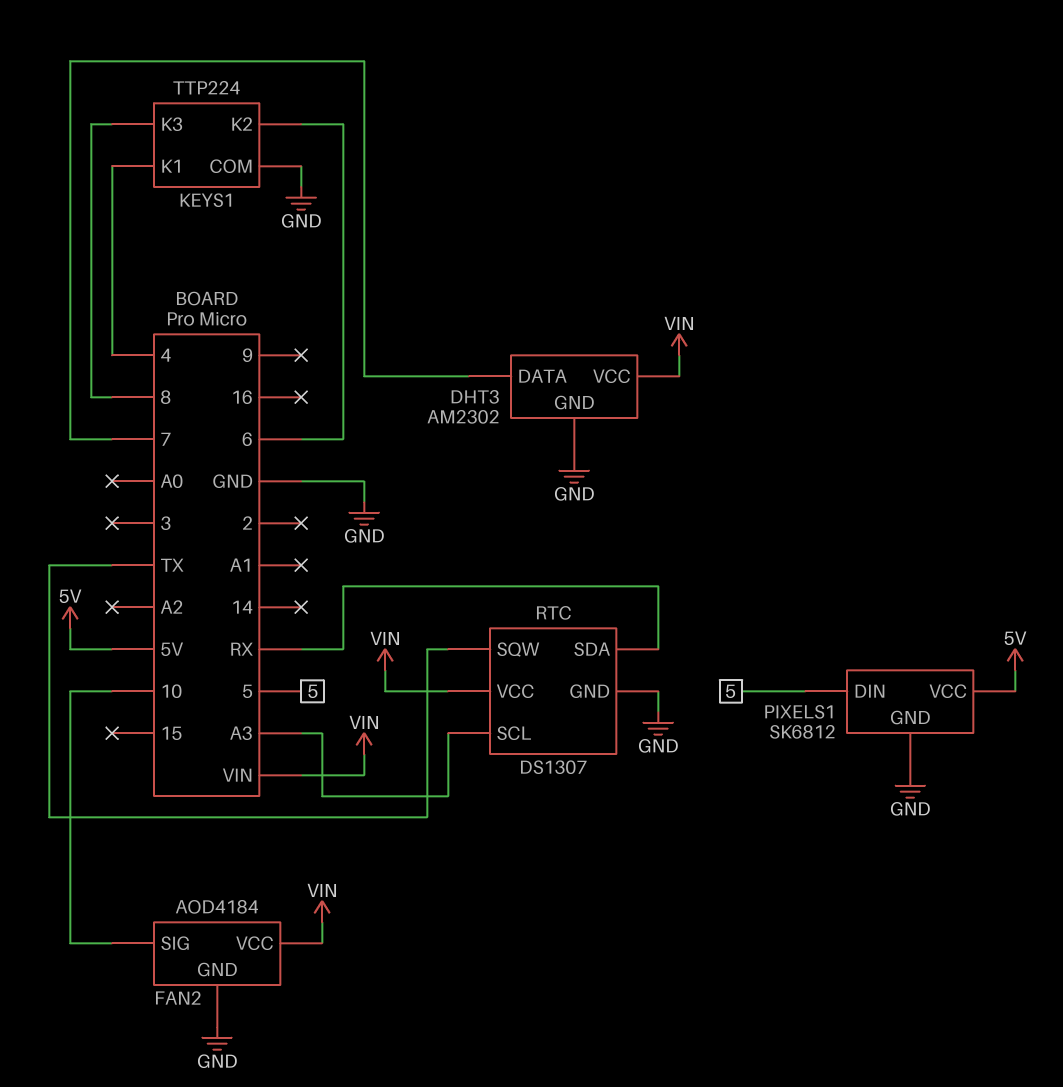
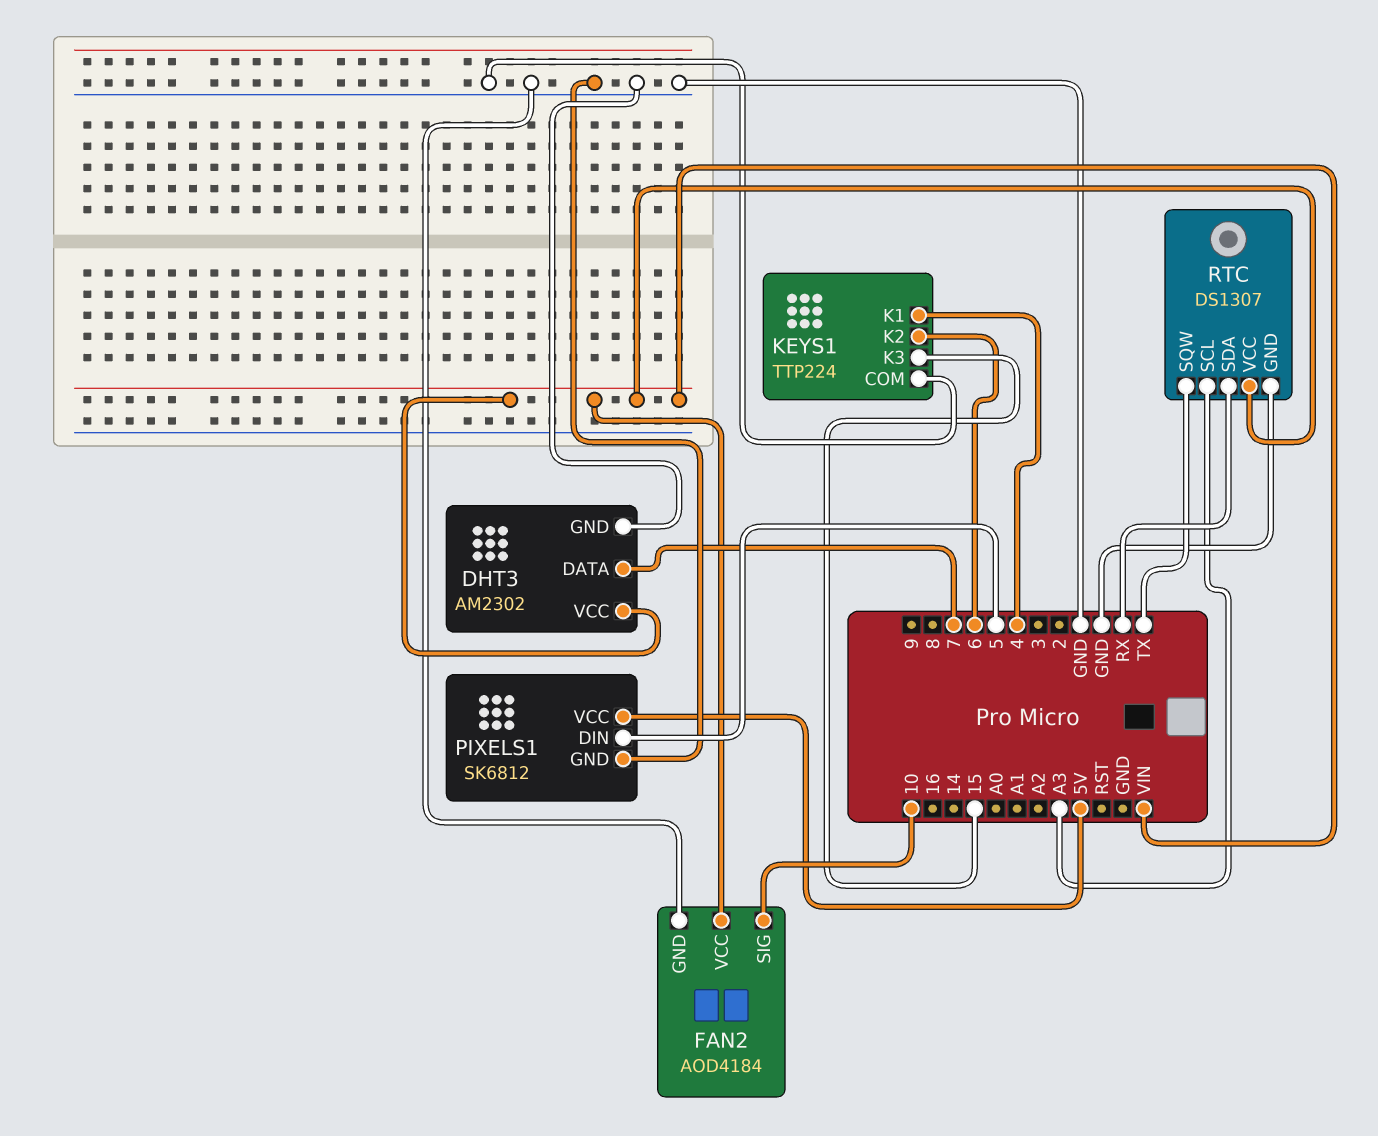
KEYS1 pin K3: 8 -> 15

